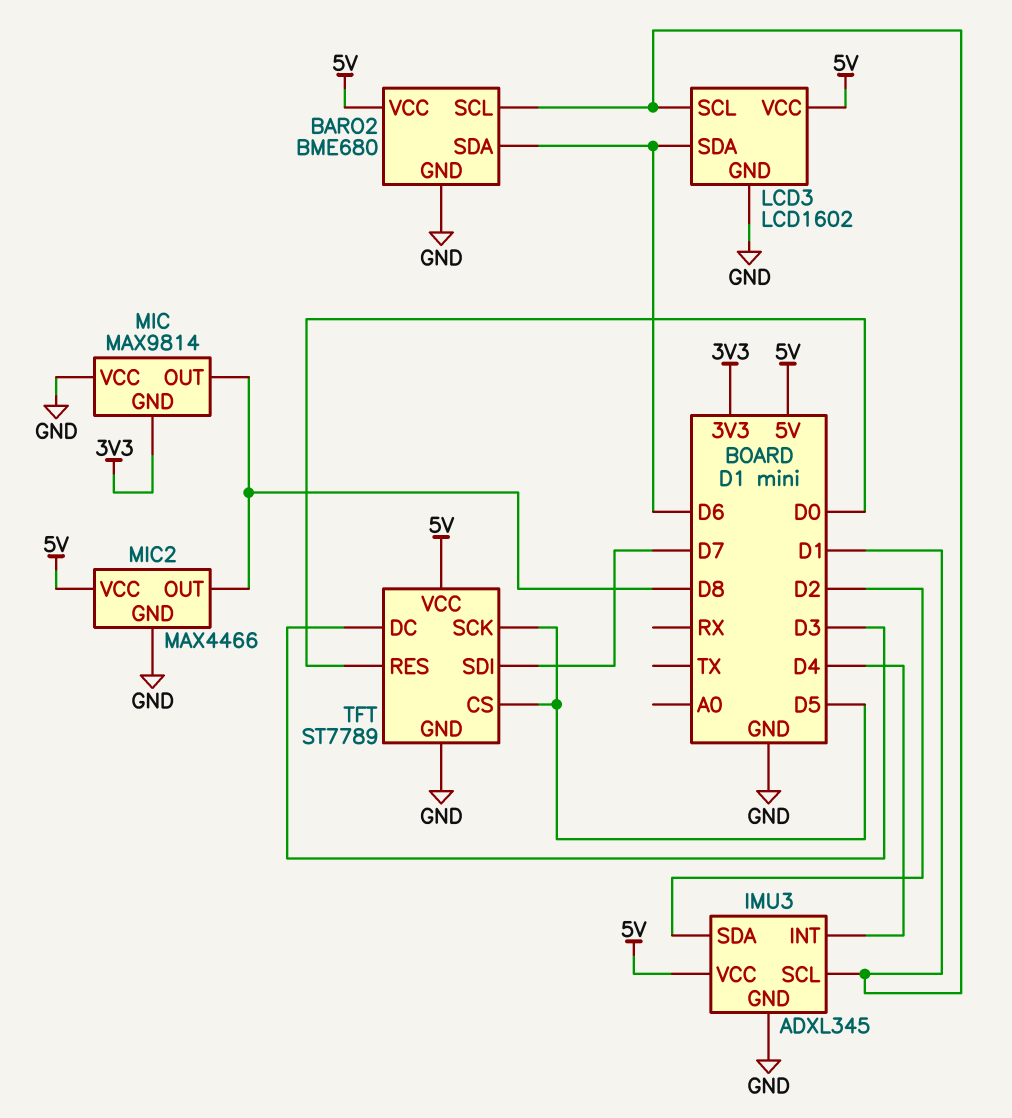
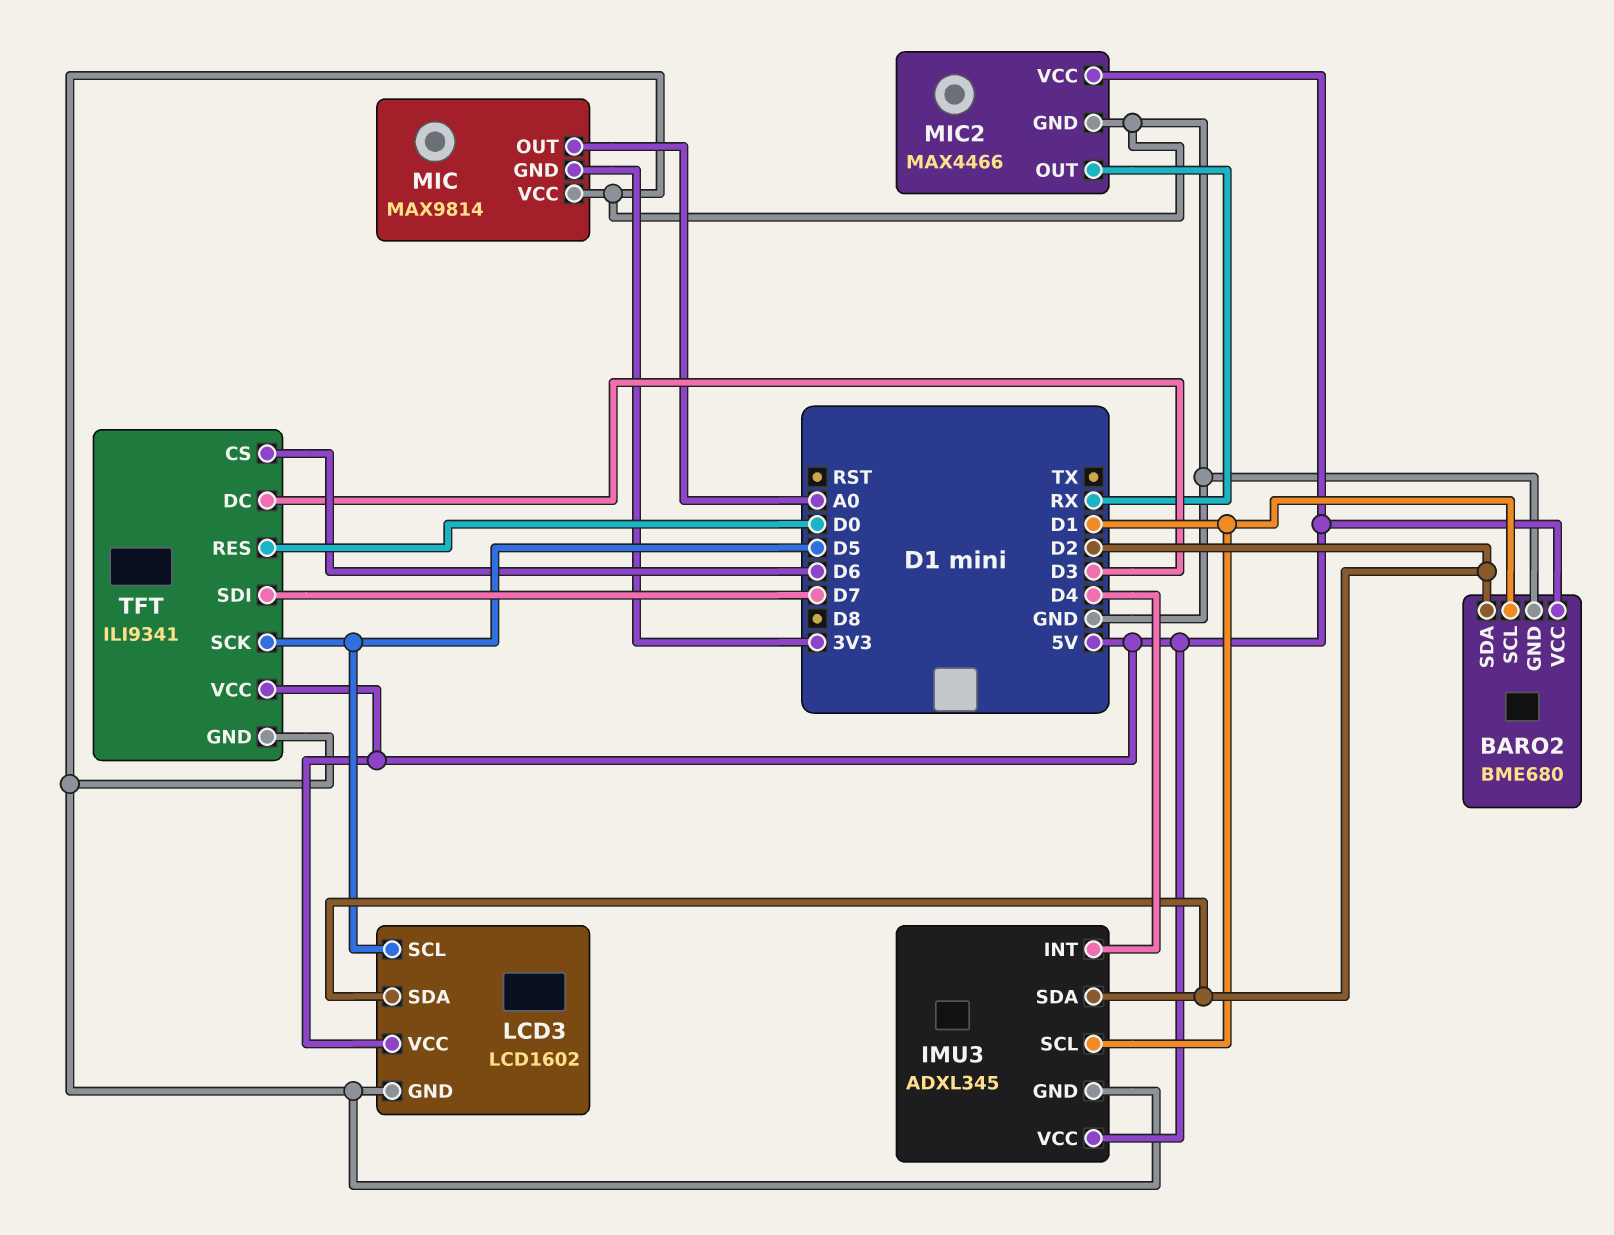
BARO2 pin SDA: D6 -> D2
LCD3 pin SCL: D1 -> D5
LCD3 pin SDA: D6 -> D2
MIC pin OUT: D8 -> A0
MIC2 pin OUT: D8 -> RX
TFT: ST7789 -> ILI9341
TFT pin CS: D5 -> D6

